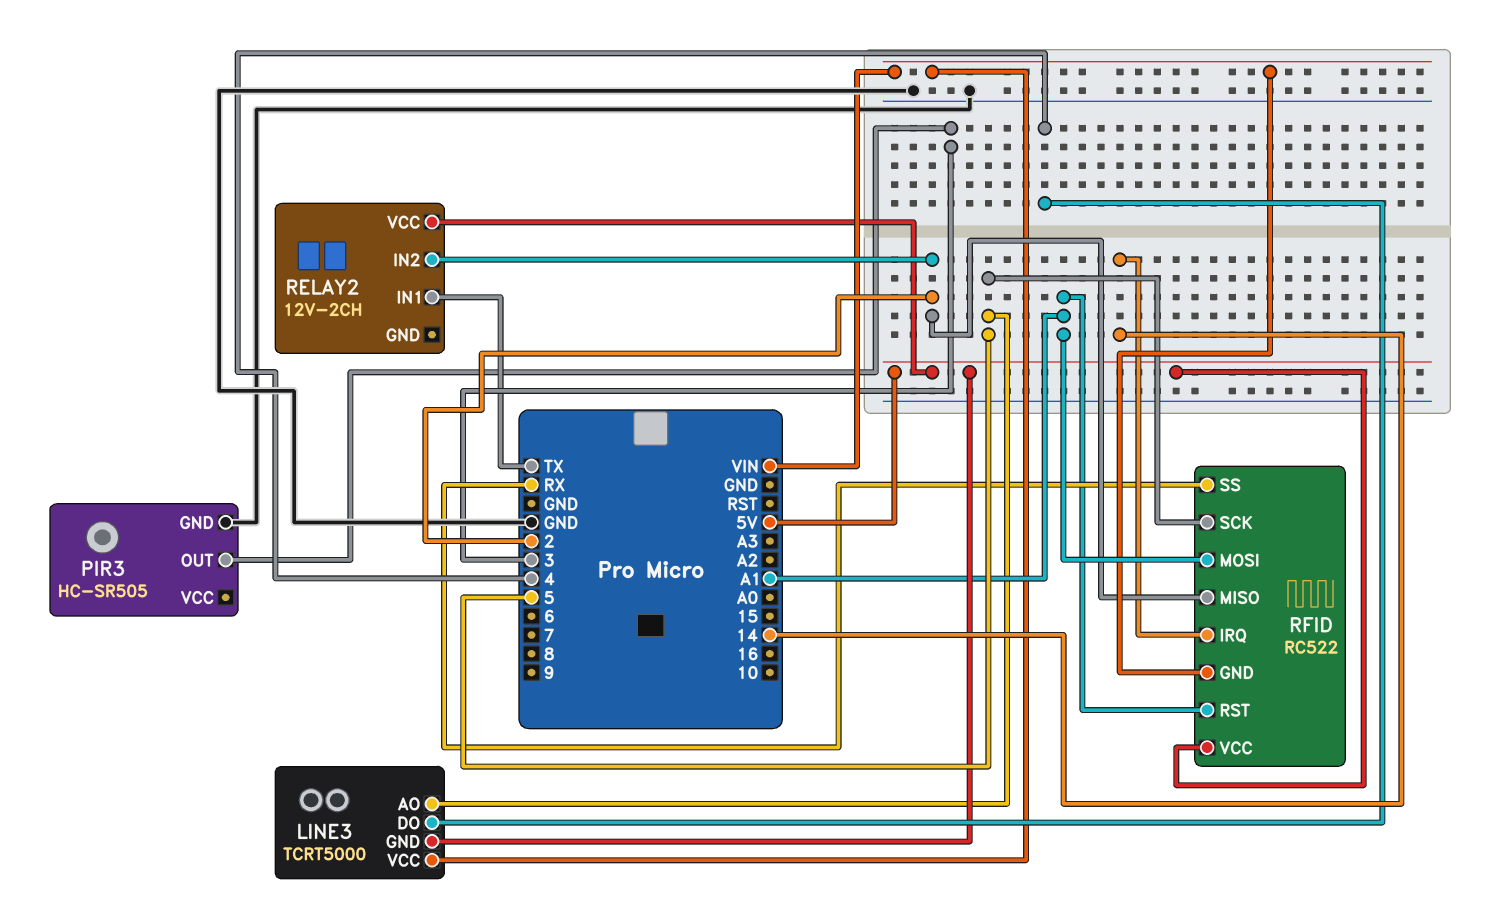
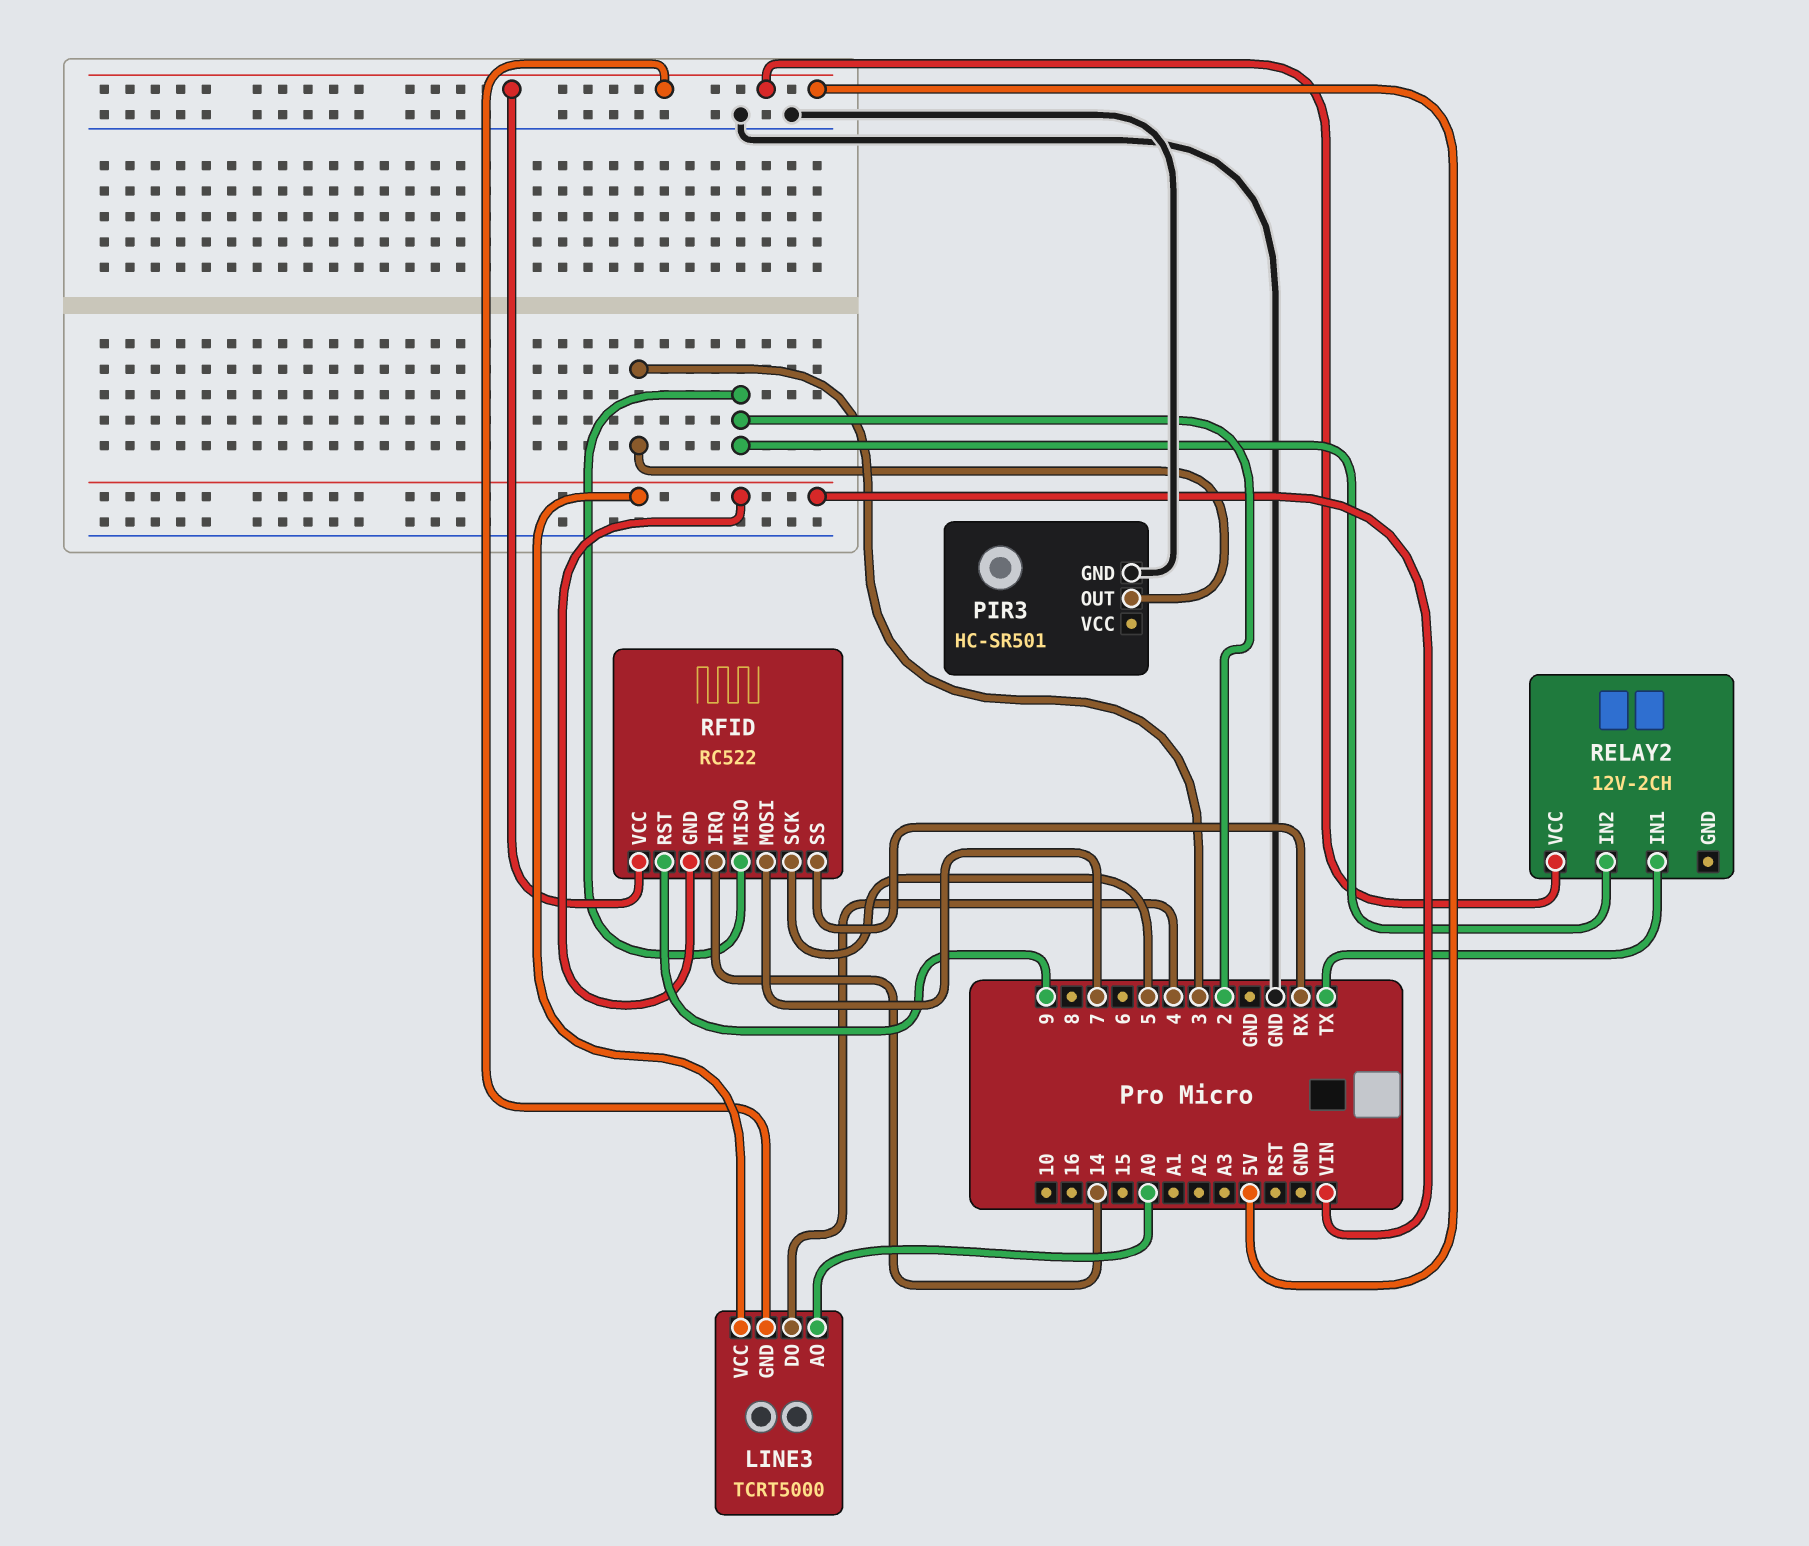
LINE3 pin AO: 5 -> A0
PIR3: HC-SR505 -> HC-SR501
RFID pin MOSI: A1 -> 7
RFID pin RST: A1 -> 9

